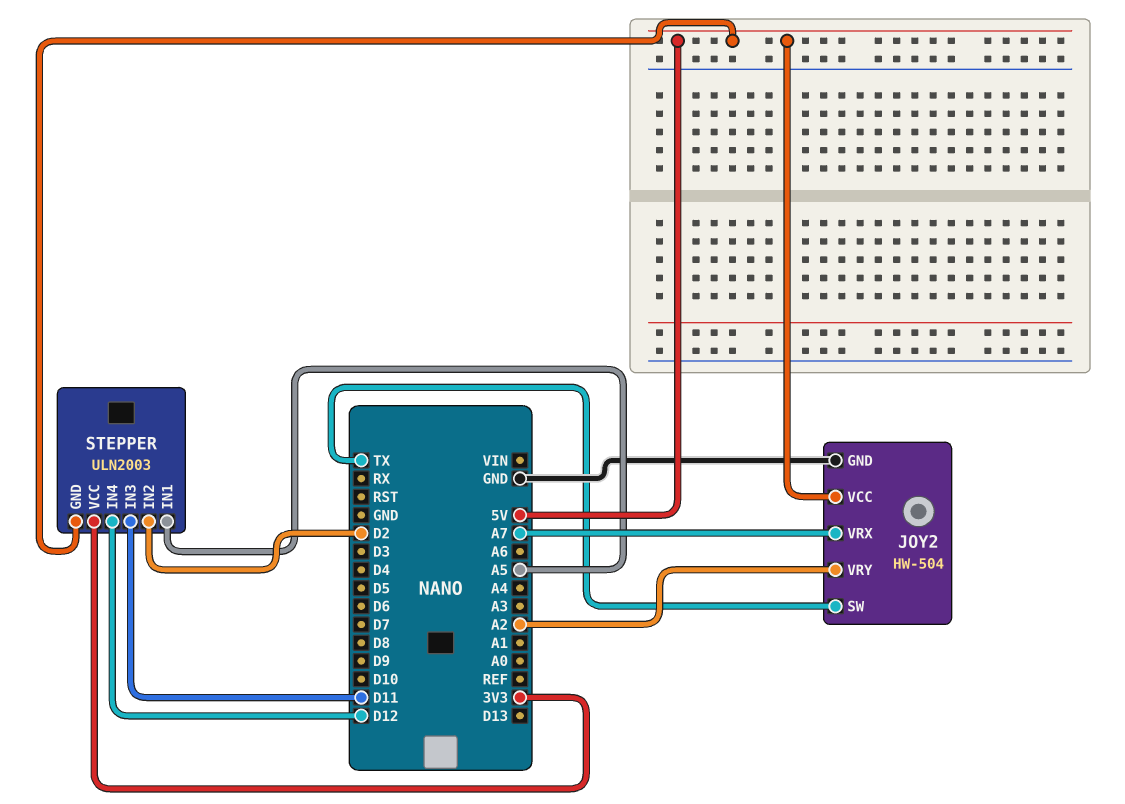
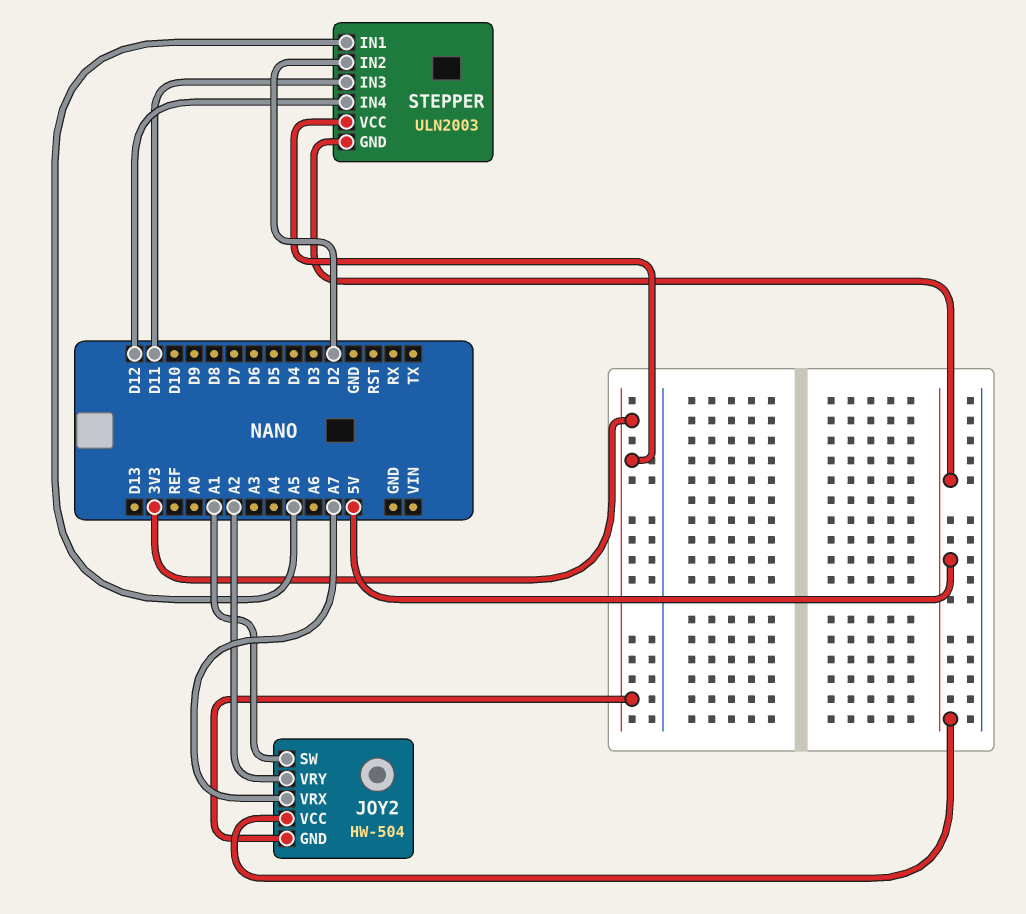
JOY2 pin GND: GND -> 3V3
JOY2 pin SW: TX -> A1

